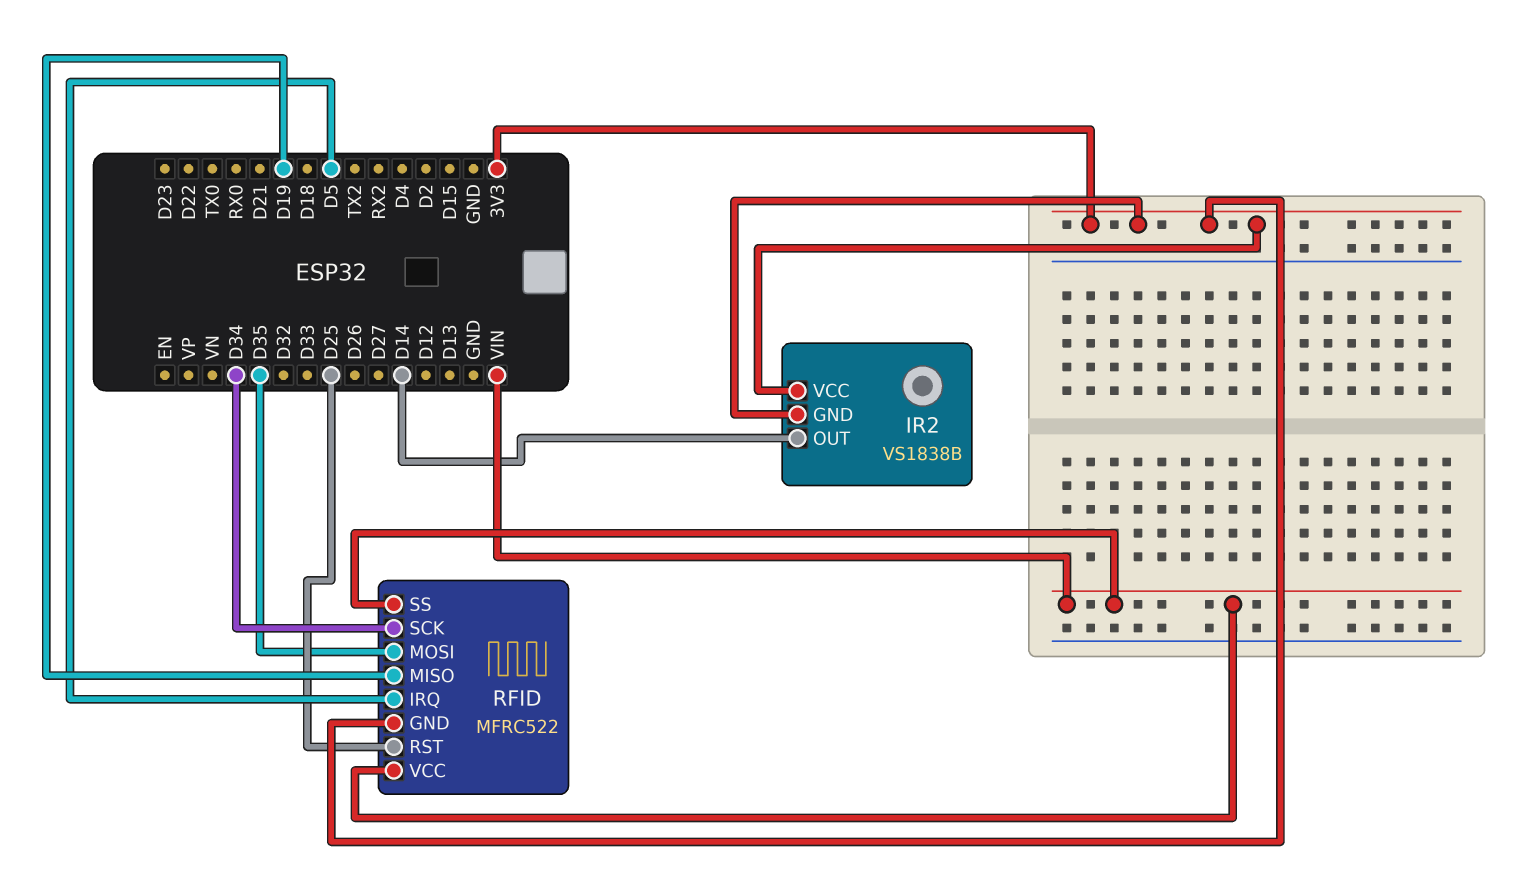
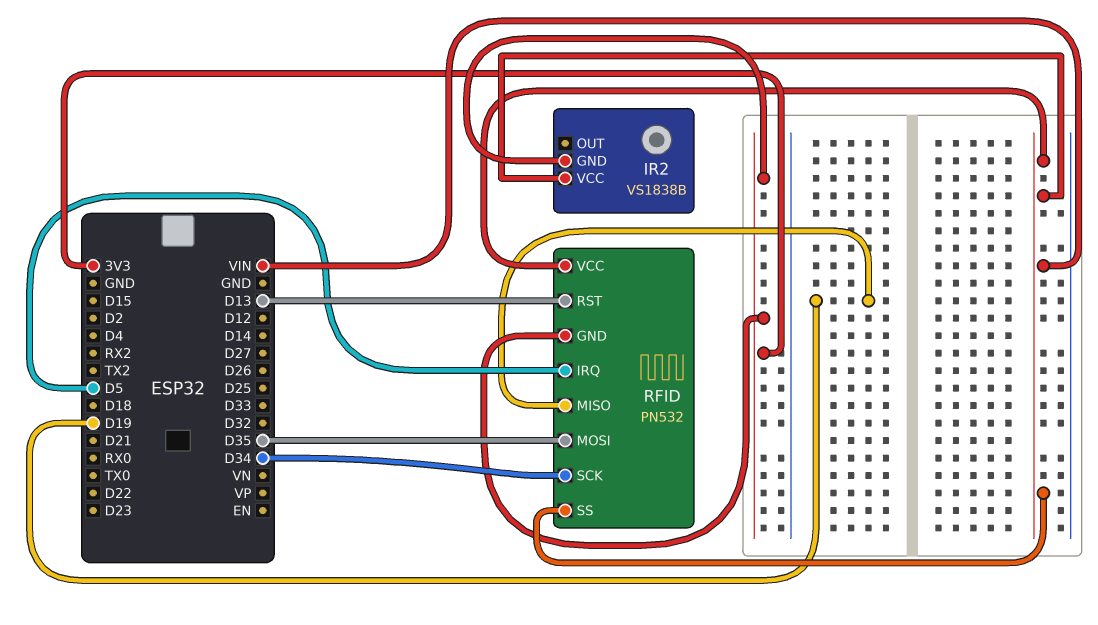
IR2 pin OUT: D14 -> none
IR2 pin VCC: 3V3 -> VIN
RFID: MFRC522 -> PN532
RFID pin RST: D25 -> D13

